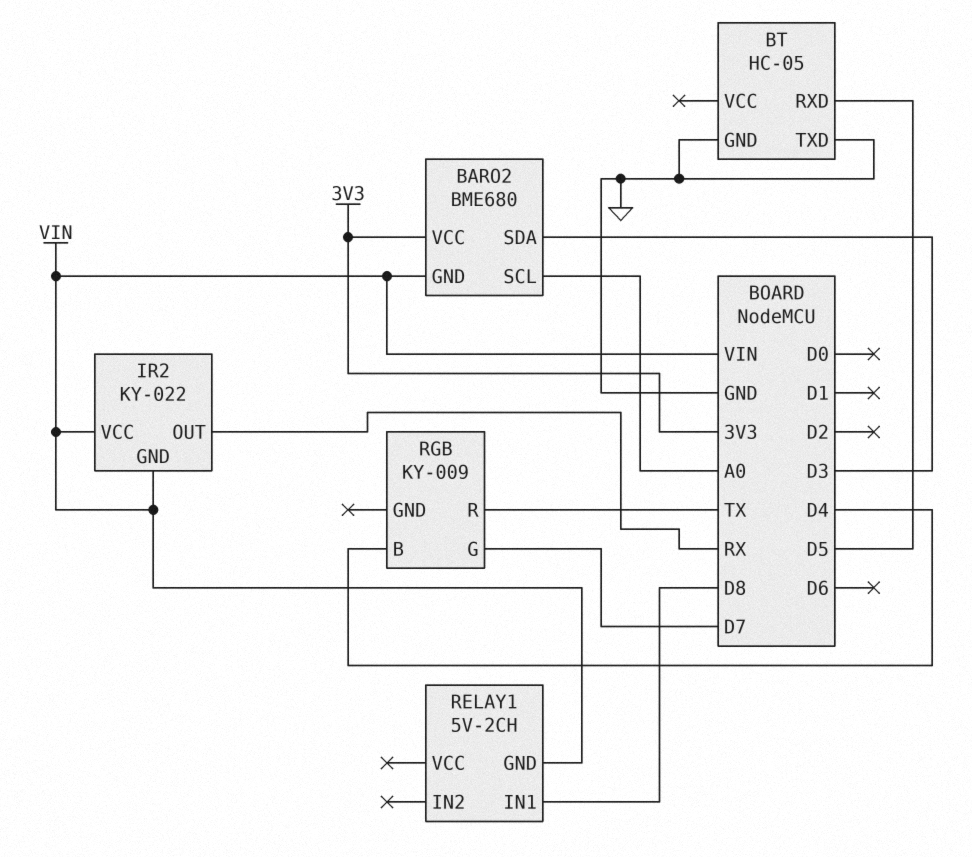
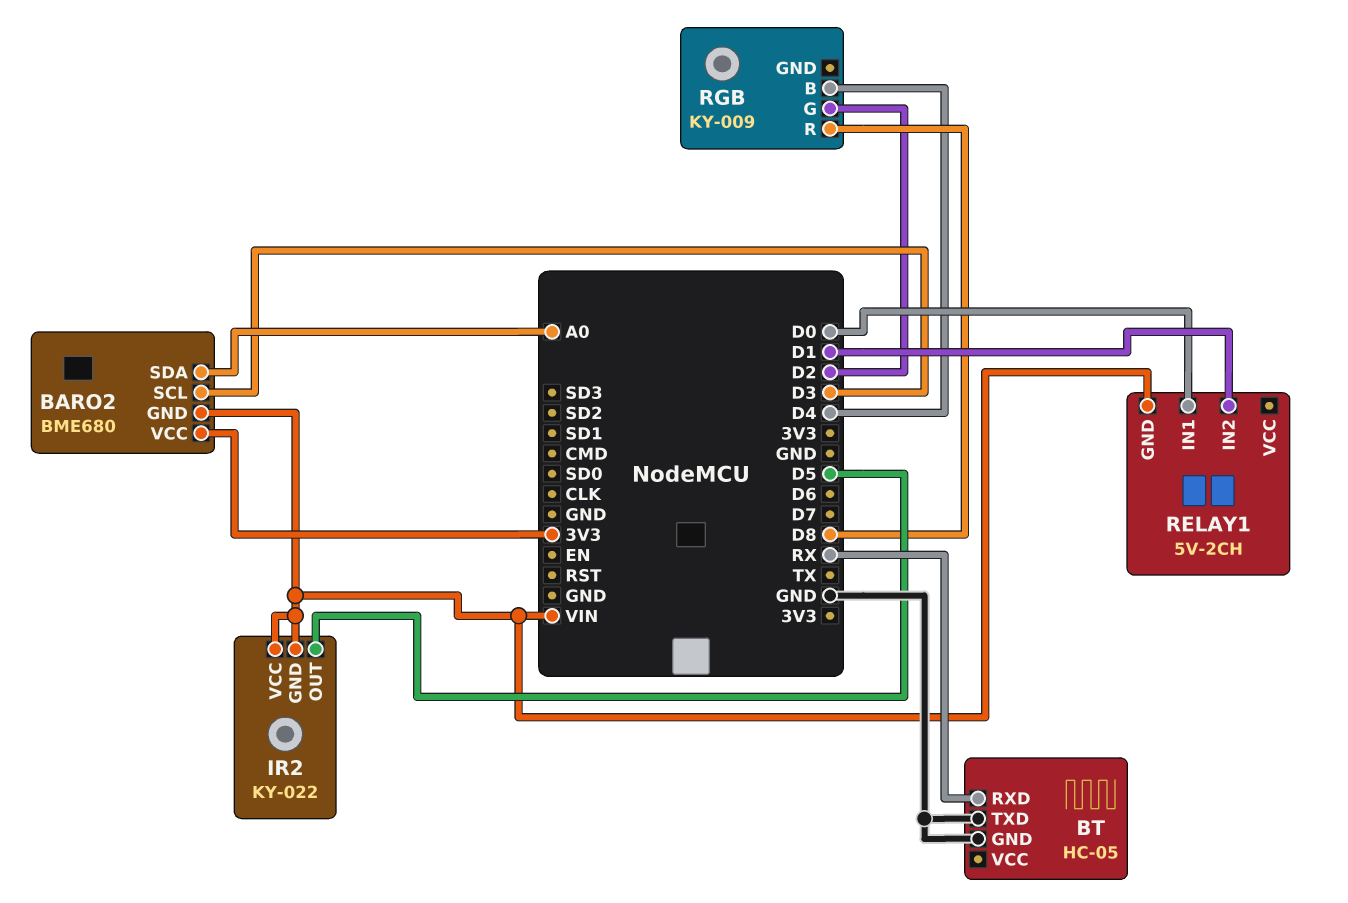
BARO2 pin SCL: A0 -> D3
BARO2 pin SDA: D3 -> A0
BT pin RXD: D5 -> RX
IR2 pin OUT: RX -> D5
RELAY1 pin IN1: D8 -> D0
RELAY1 pin IN2: none -> D1
RGB pin G: D7 -> D2
RGB pin R: TX -> D8

